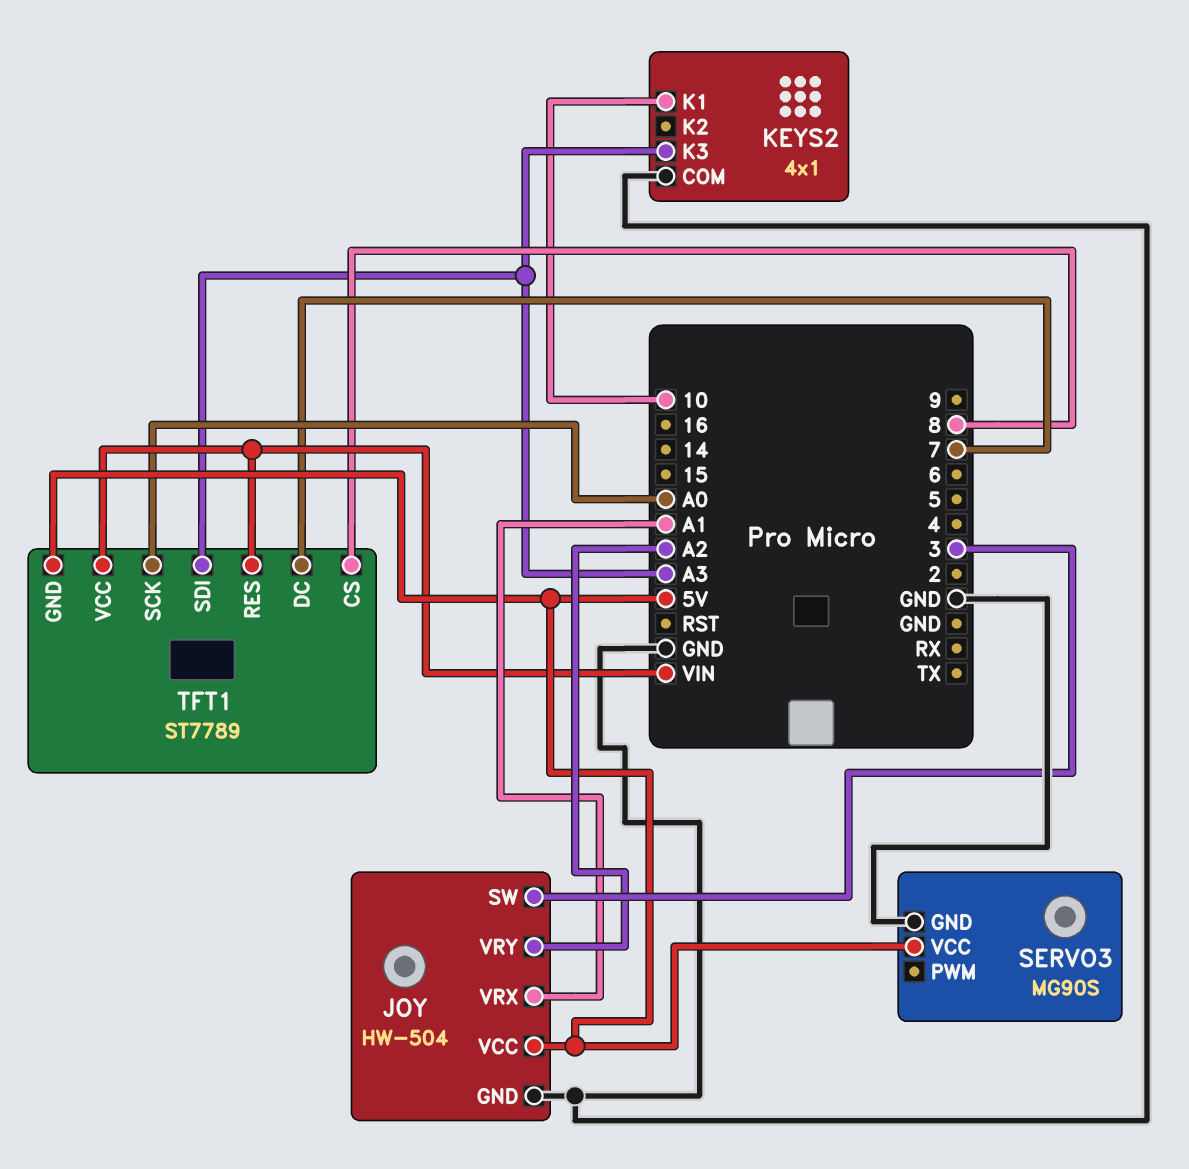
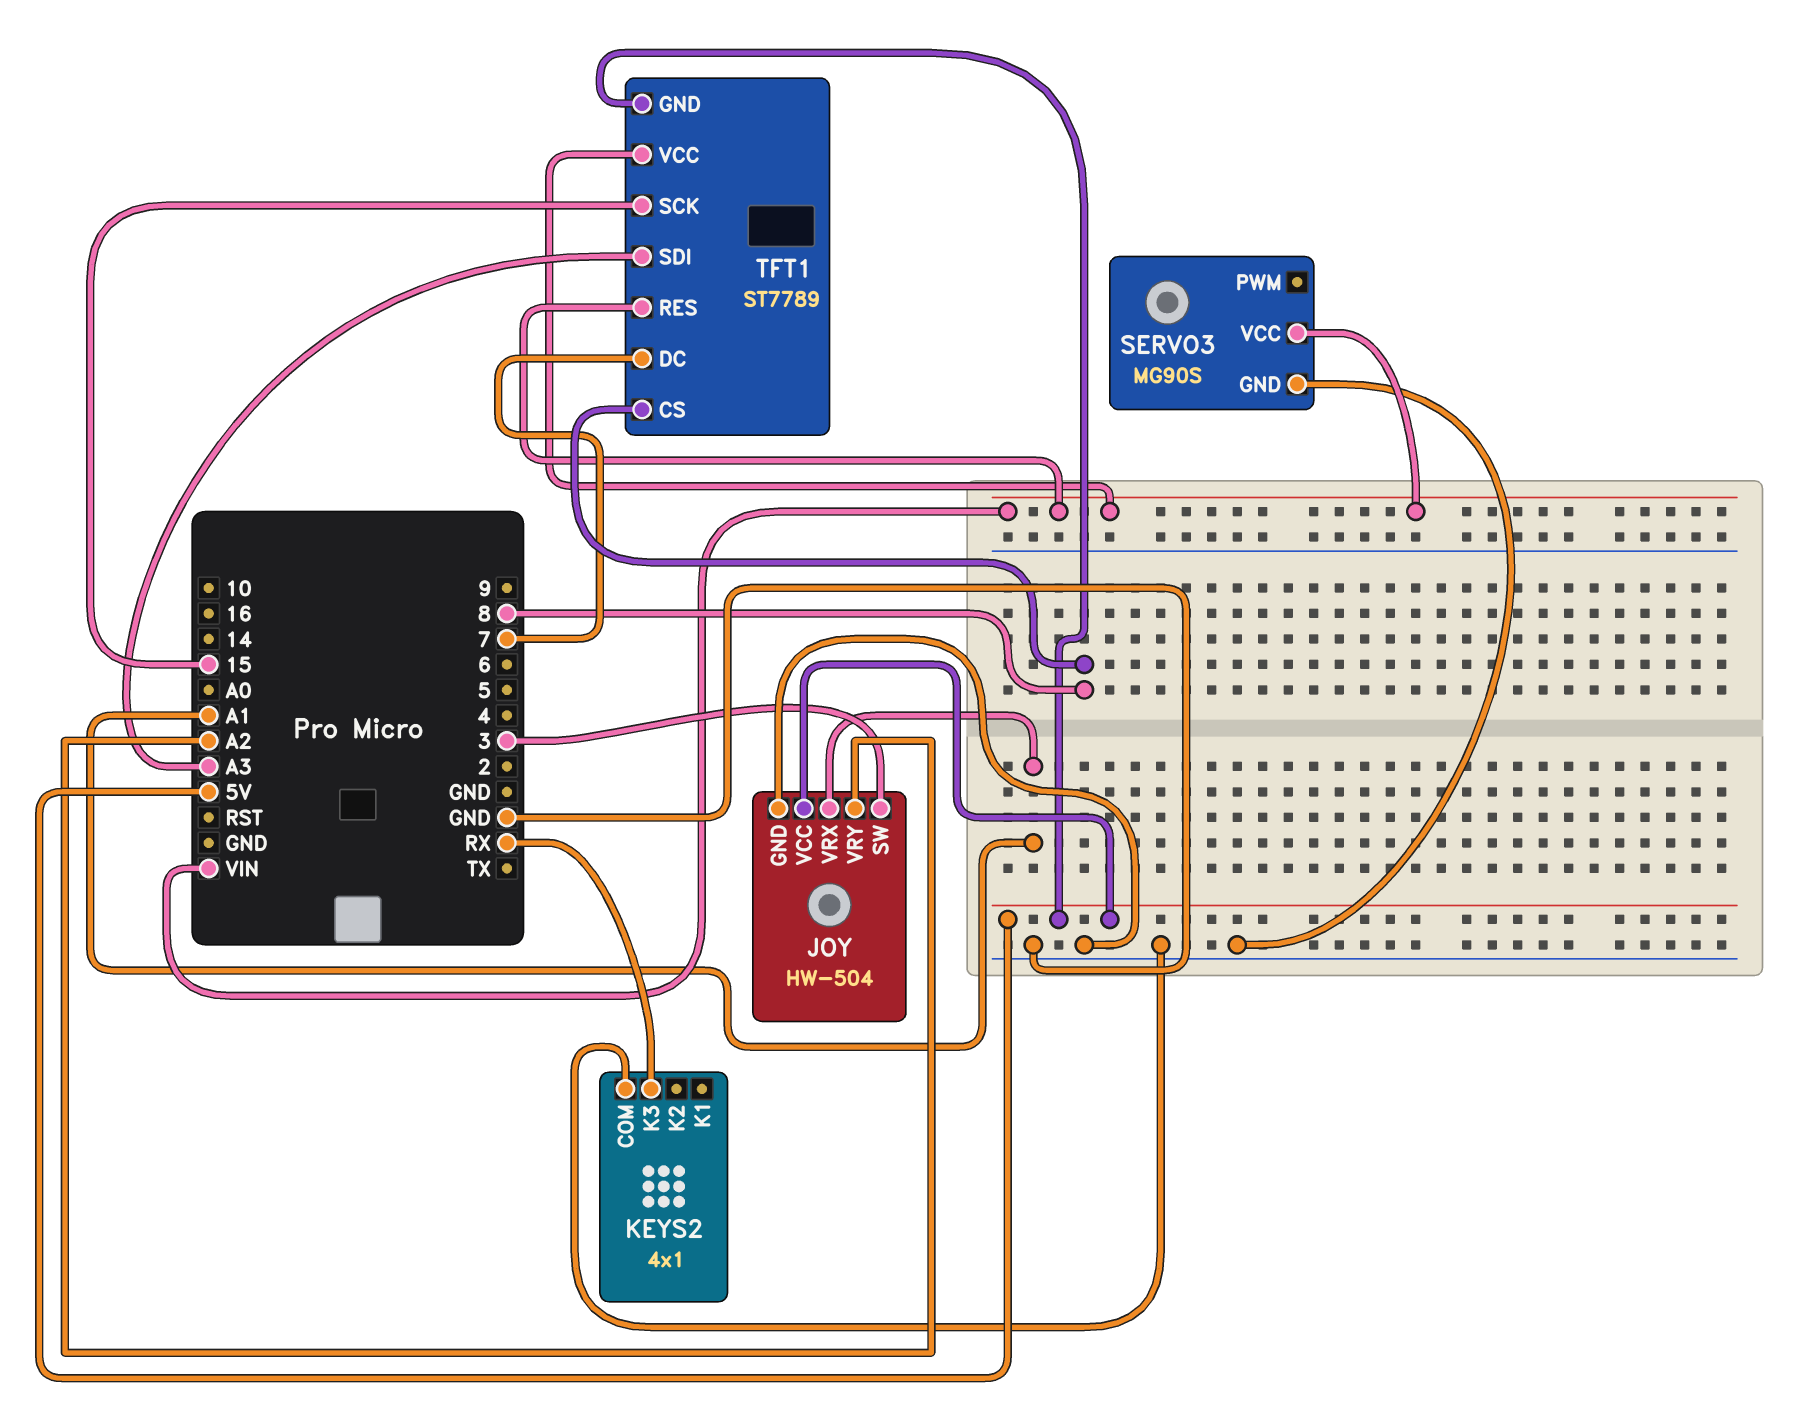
KEYS2 pin K1: 10 -> none
KEYS2 pin K3: A3 -> RX
SERVO3 pin VCC: 5V -> VIN
TFT1 pin SCK: A0 -> 15

